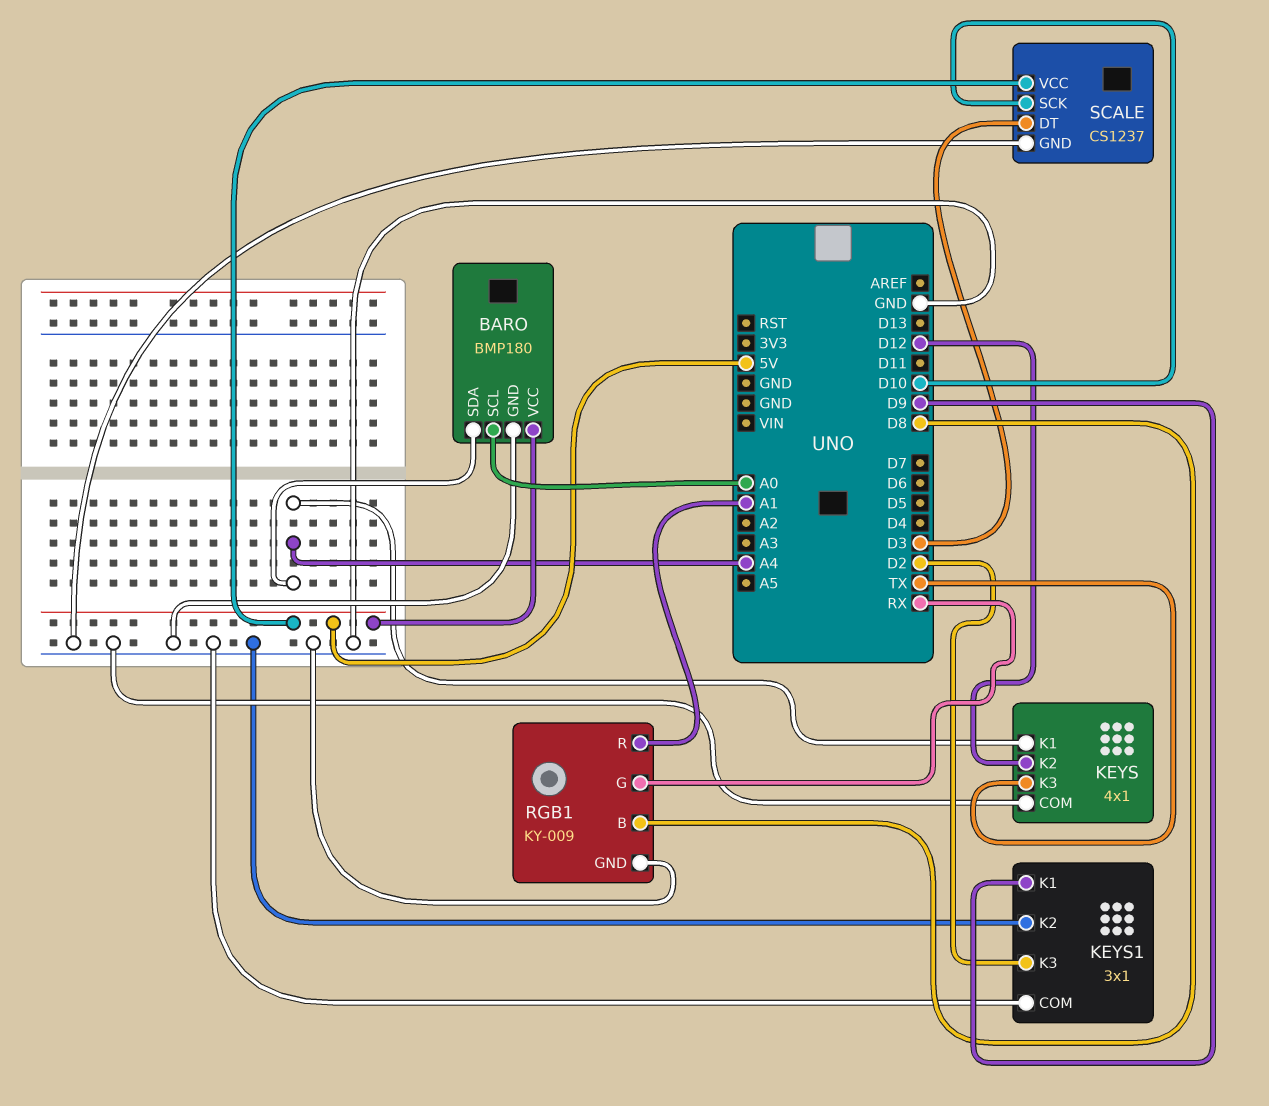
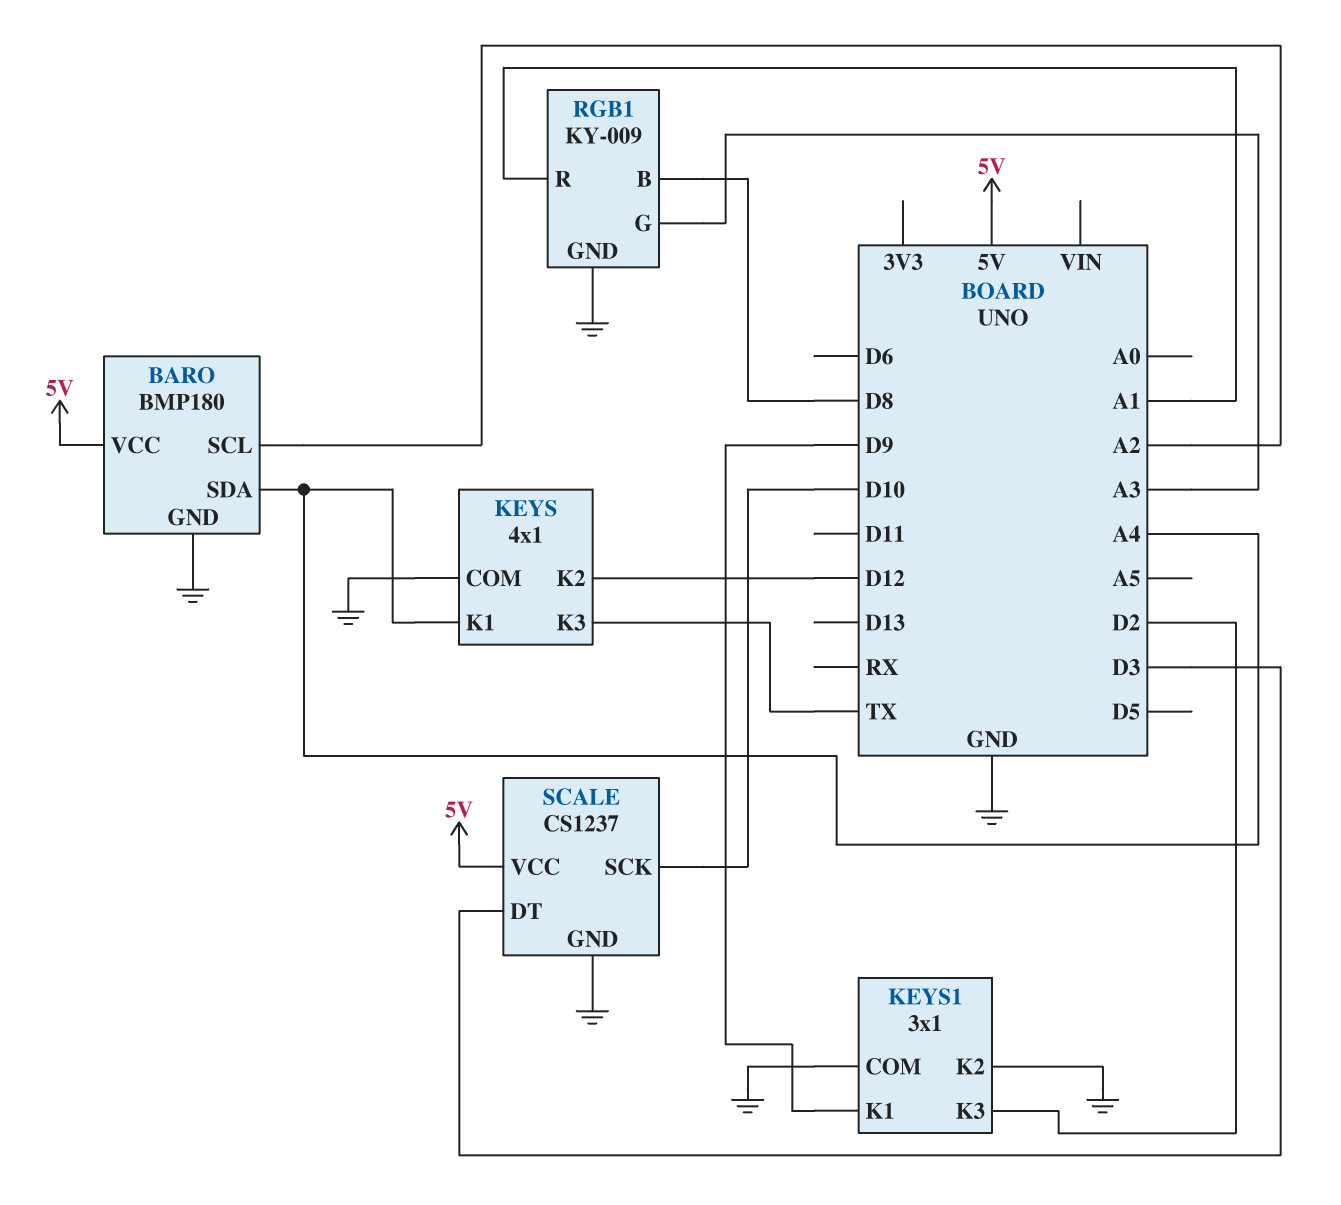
BARO pin SCL: A0 -> A2
RGB1 pin G: RX -> A3

